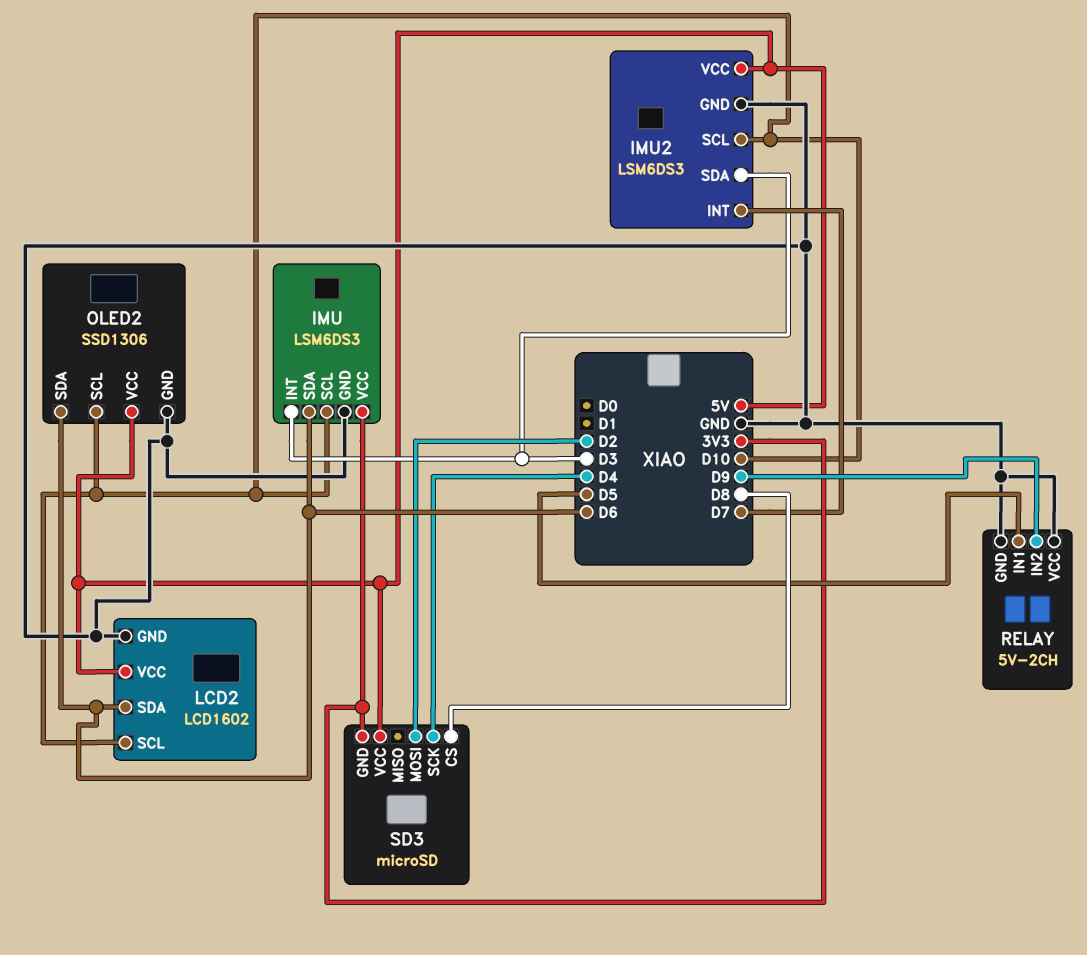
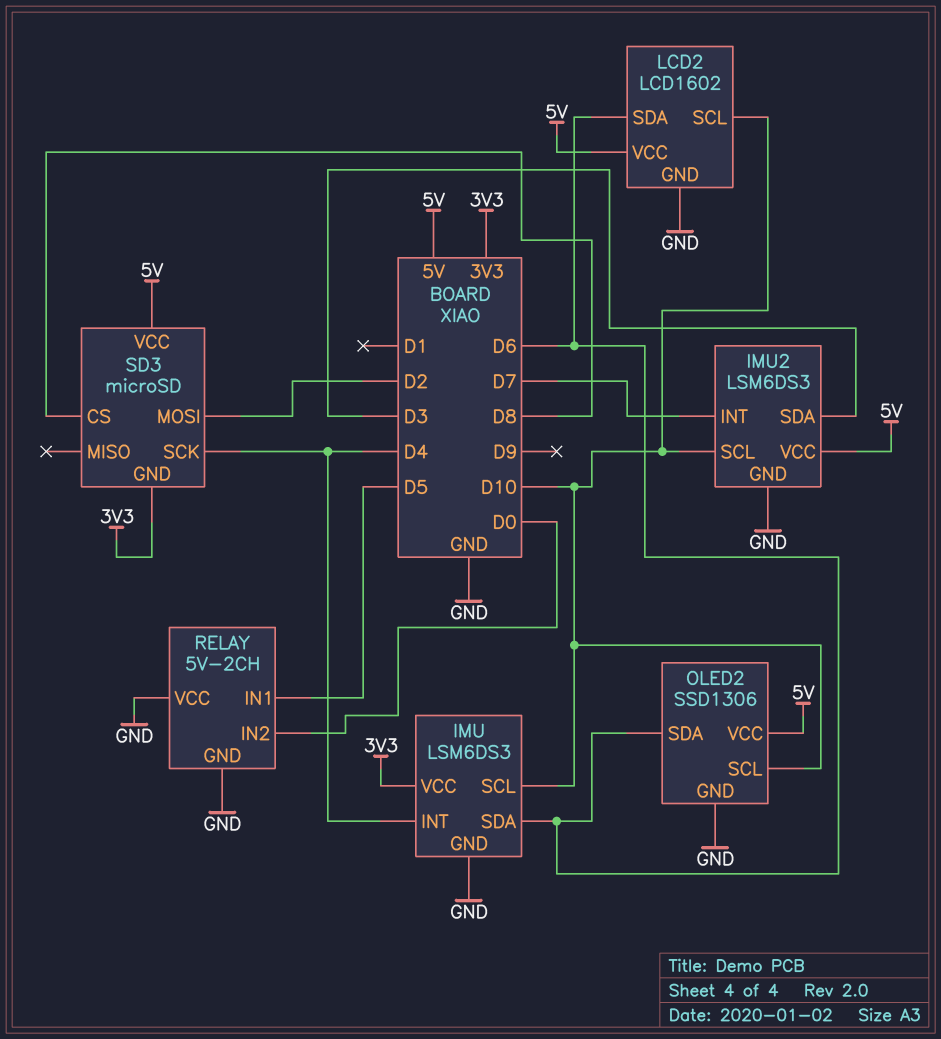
IMU pin INT: D3 -> D4
RELAY pin IN2: D9 -> D0

